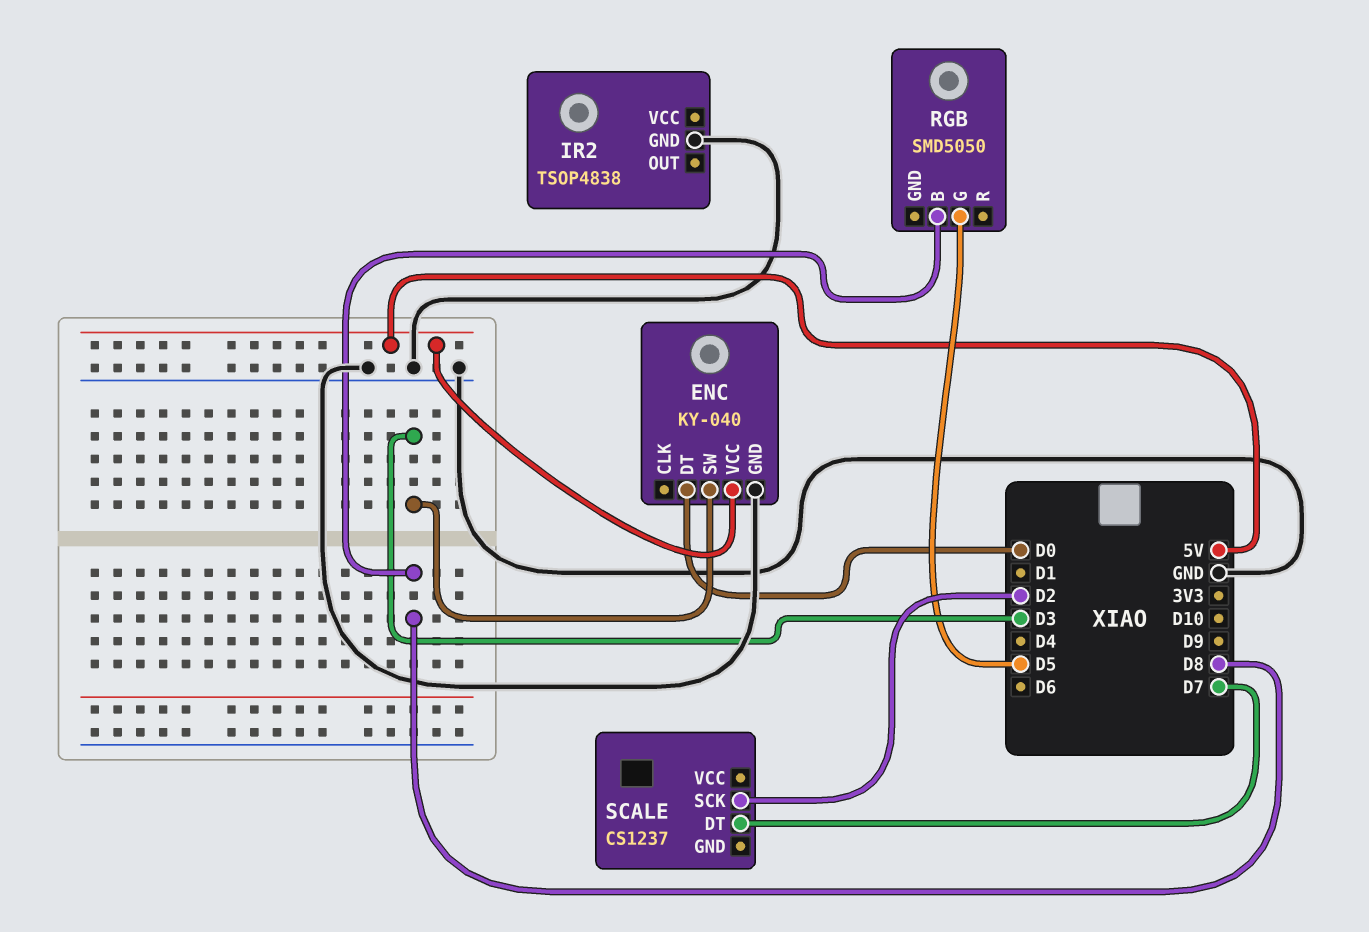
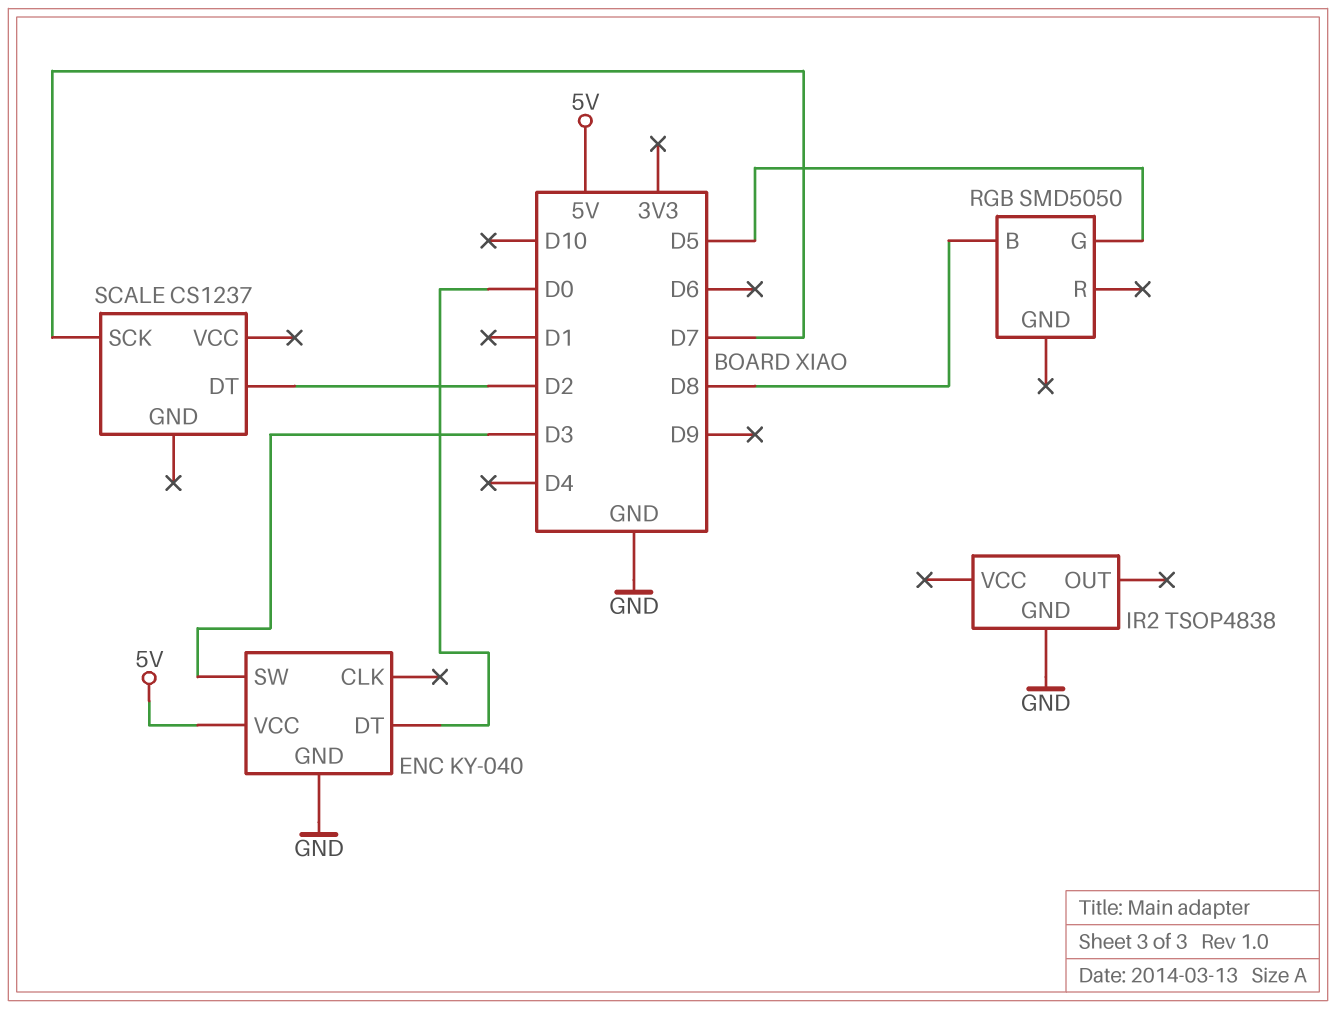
SCALE pin DT: D7 -> D2
SCALE pin SCK: D2 -> D7

